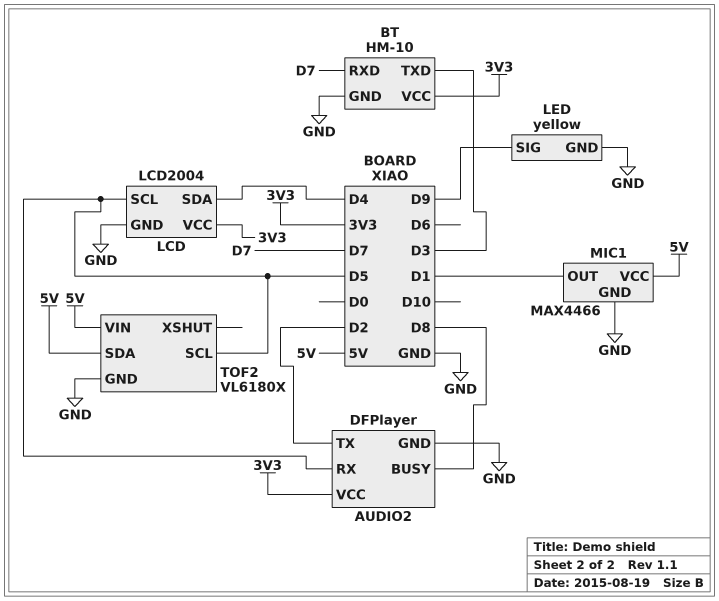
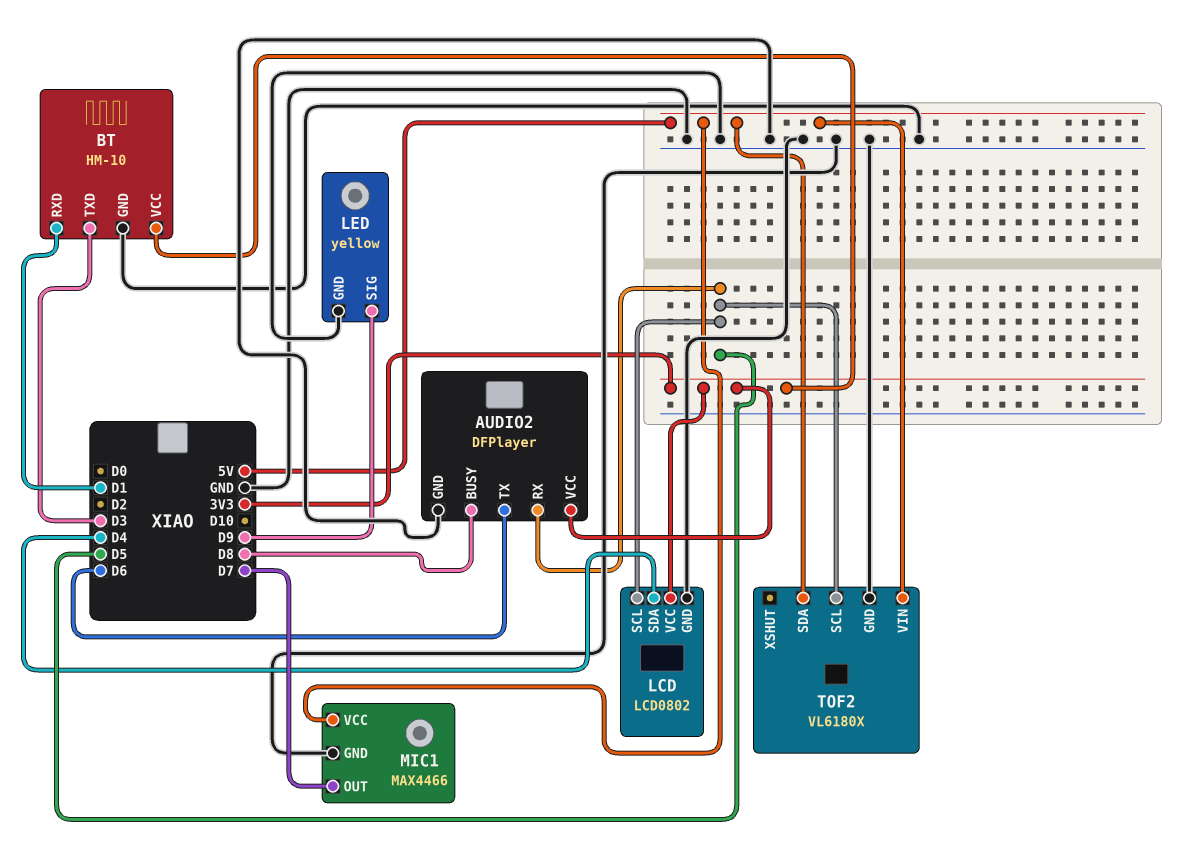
AUDIO2 pin TX: D2 -> D6
BT pin RXD: D7 -> D1
LCD: LCD2004 -> LCD0802
MIC1 pin OUT: D1 -> D7

